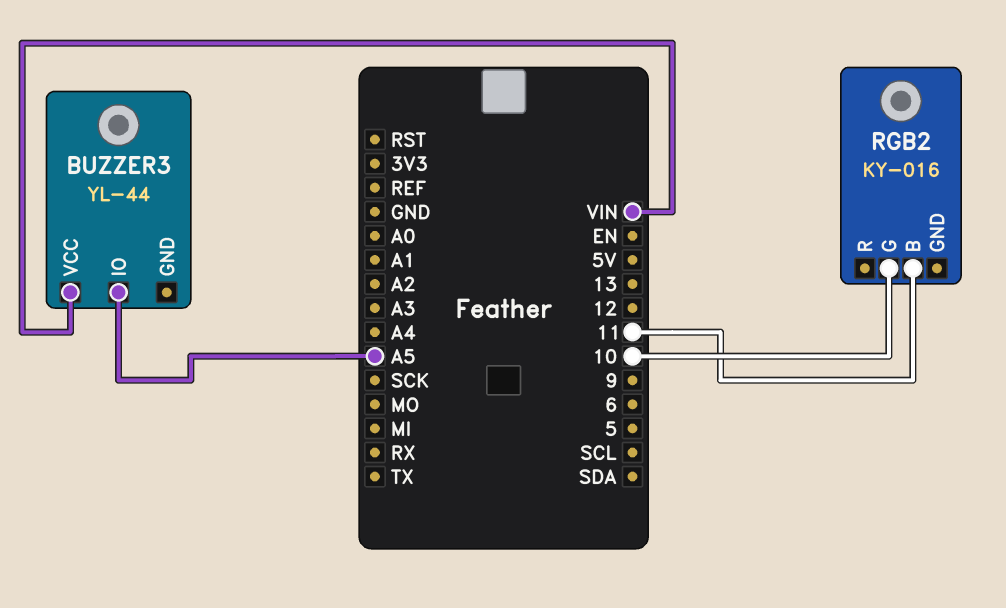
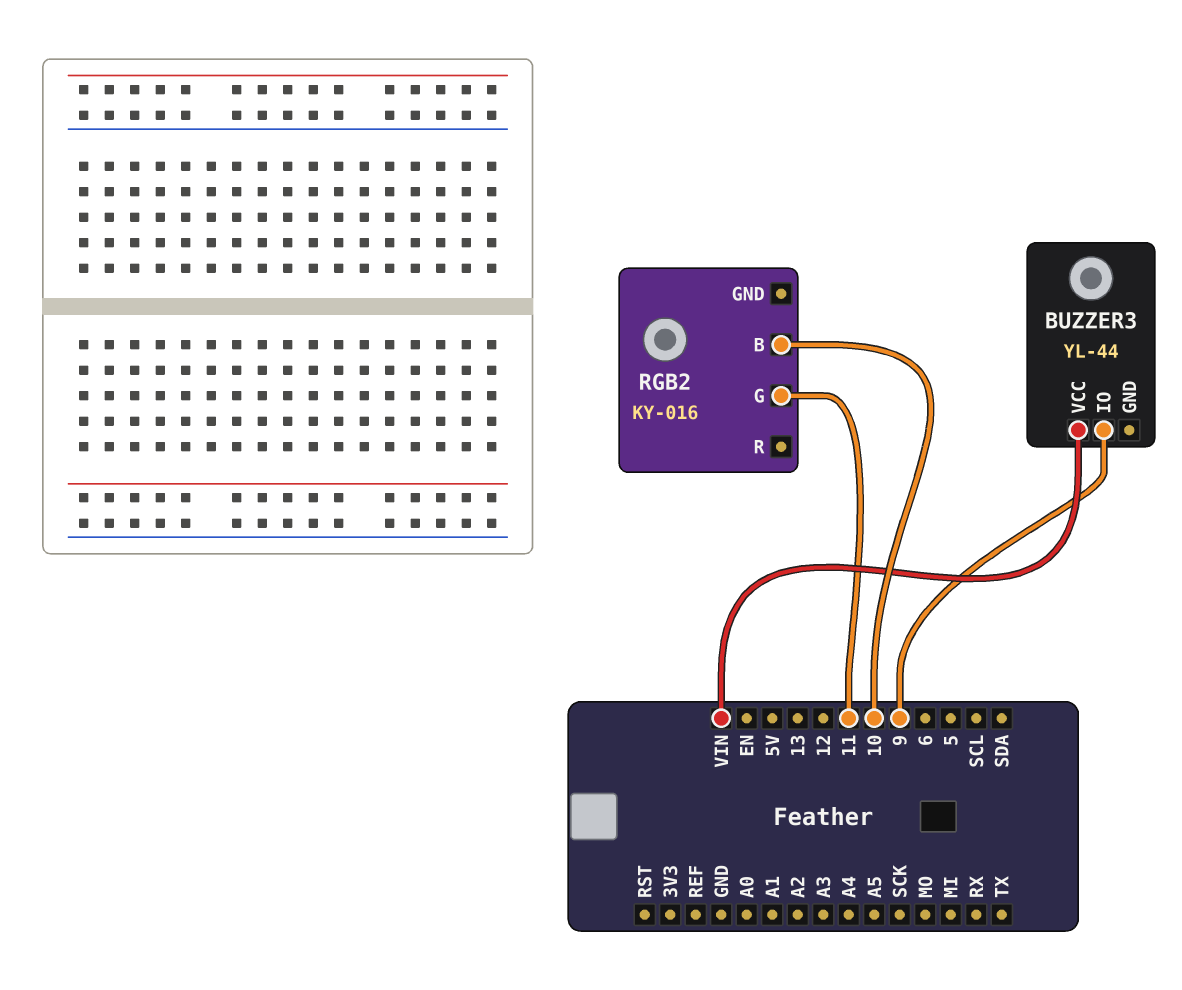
BUZZER3 pin IO: A5 -> 9
RGB2 pin B: 11 -> 10
RGB2 pin G: 10 -> 11

